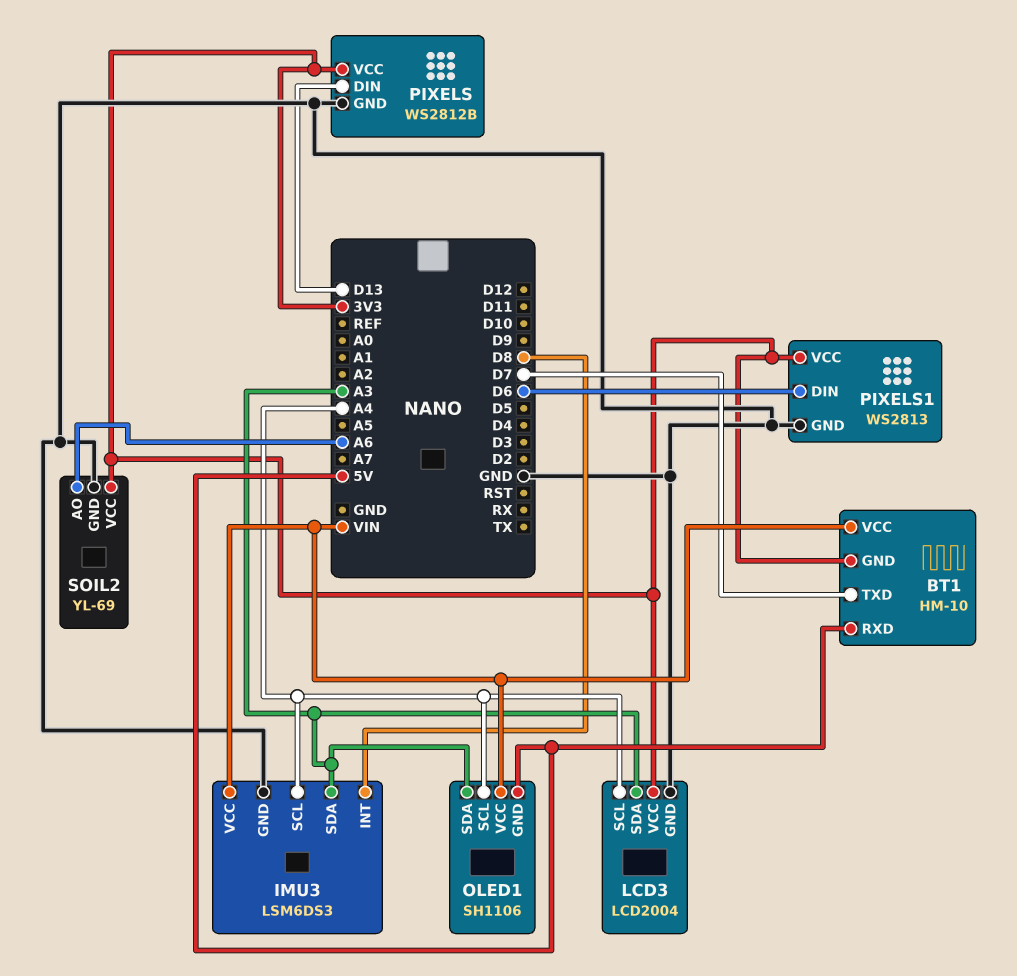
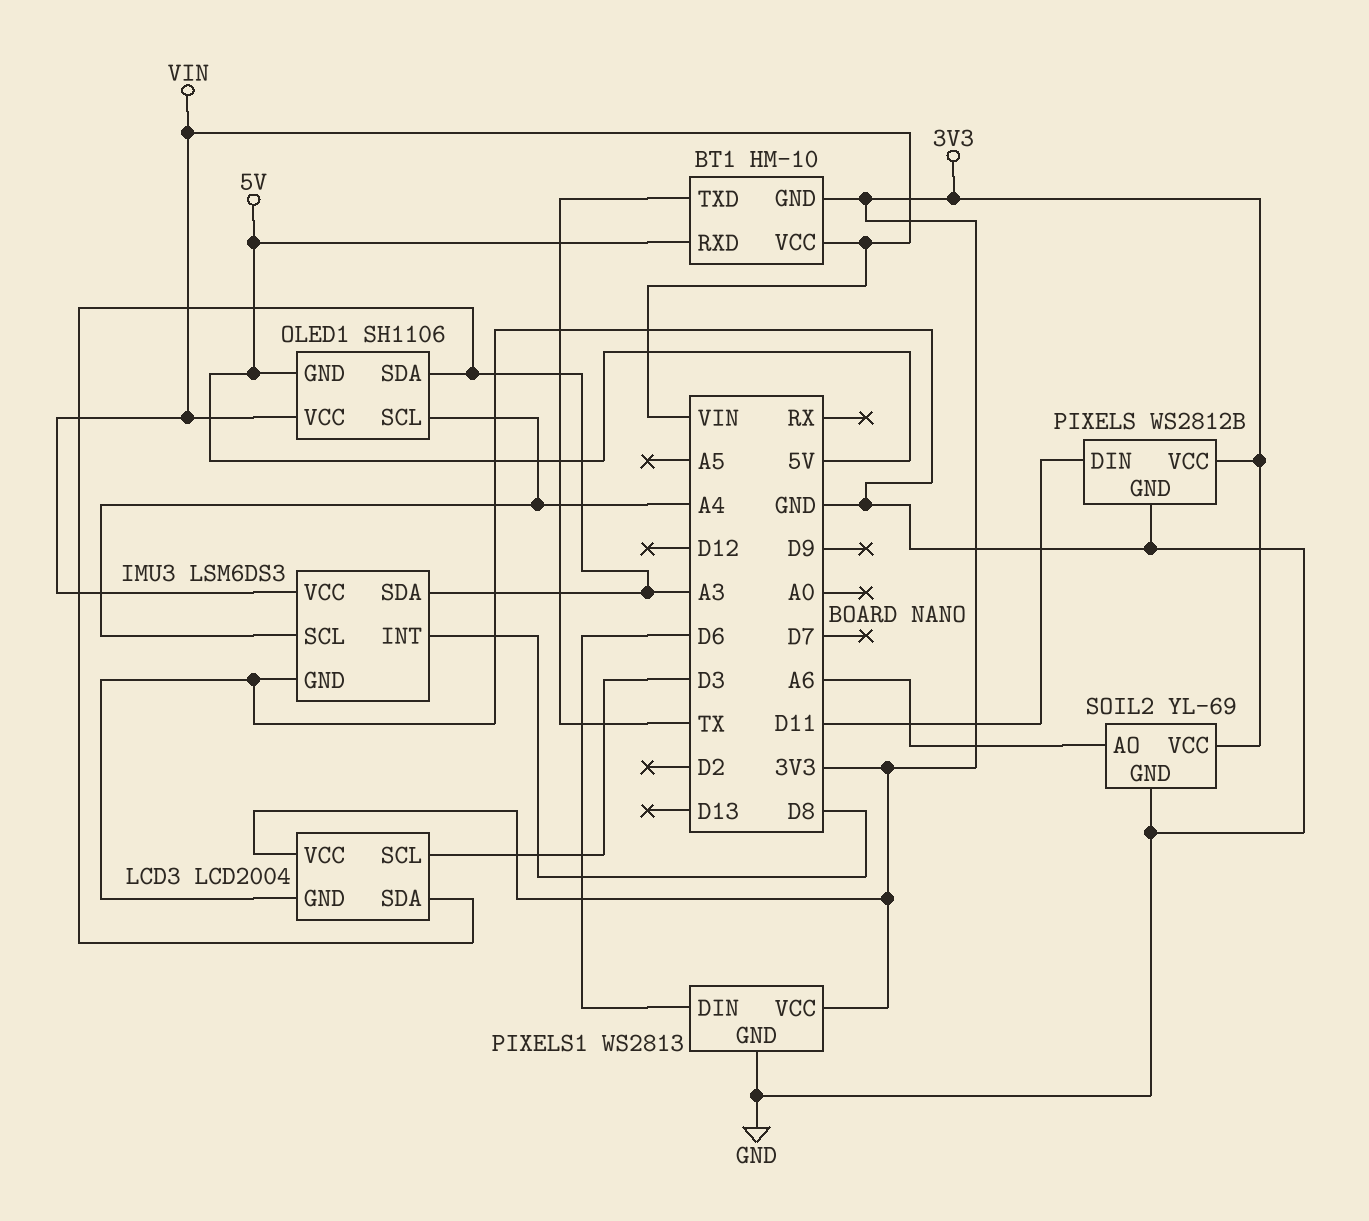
BT1 pin TXD: D7 -> TX
LCD3 pin SCL: A4 -> D3
PIXELS pin DIN: D13 -> D11

